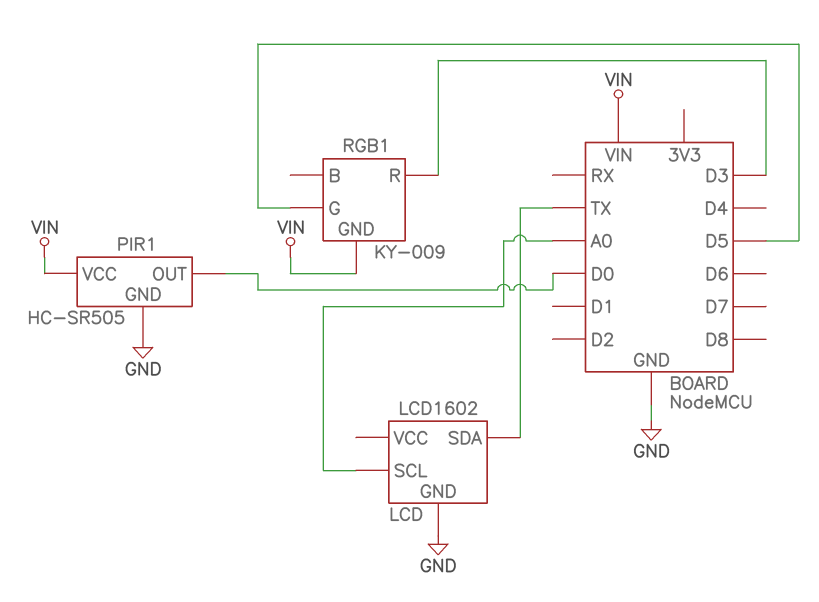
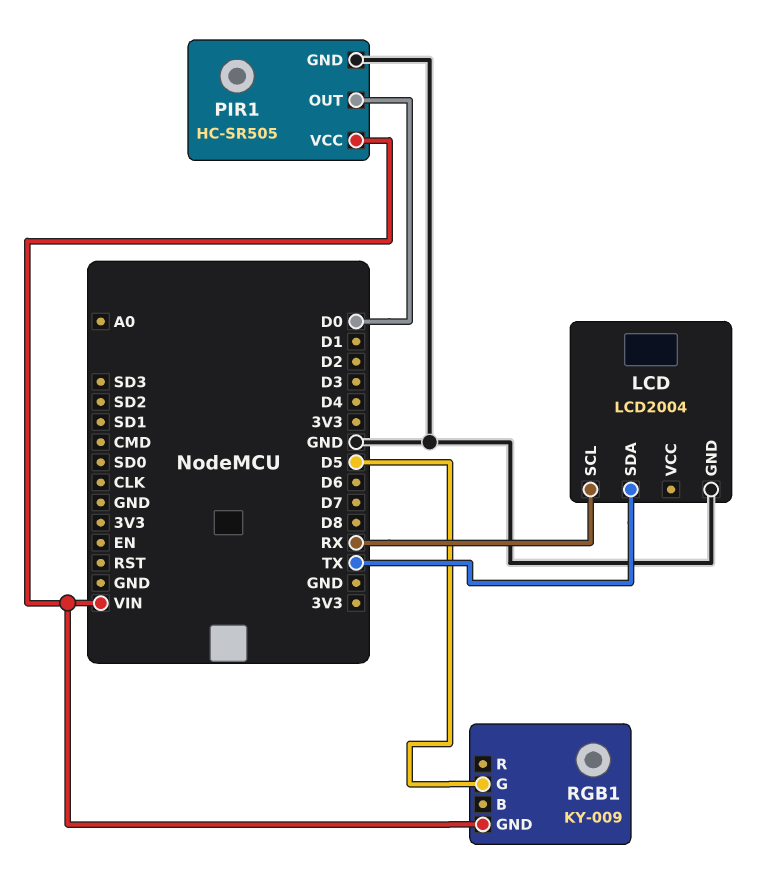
LCD: LCD1602 -> LCD2004
LCD pin SCL: A0 -> RX
RGB1 pin R: D3 -> none

